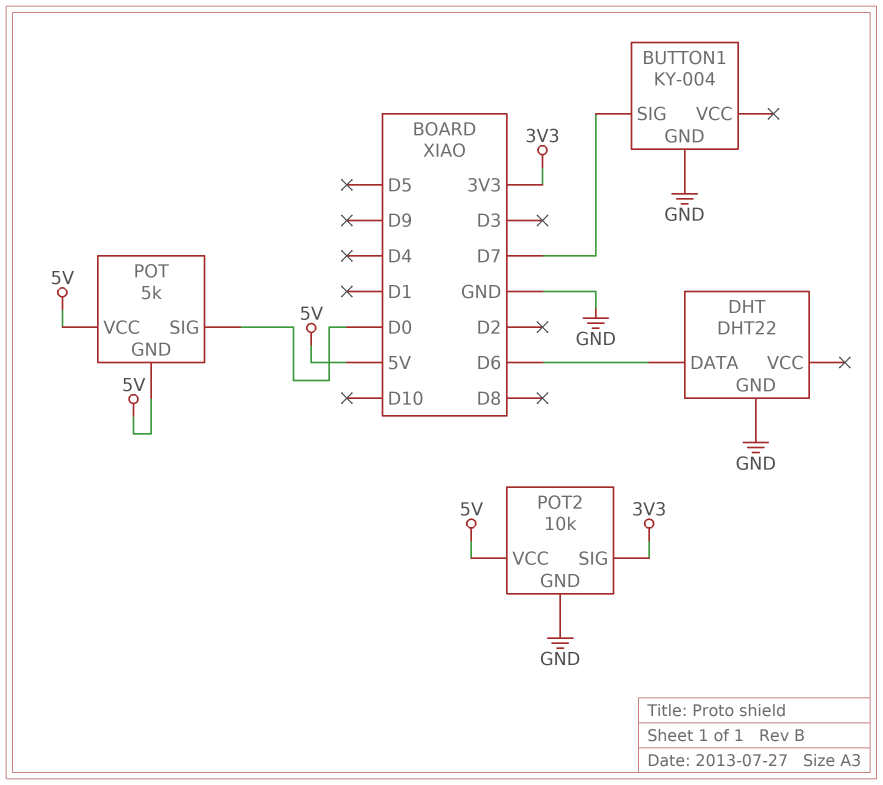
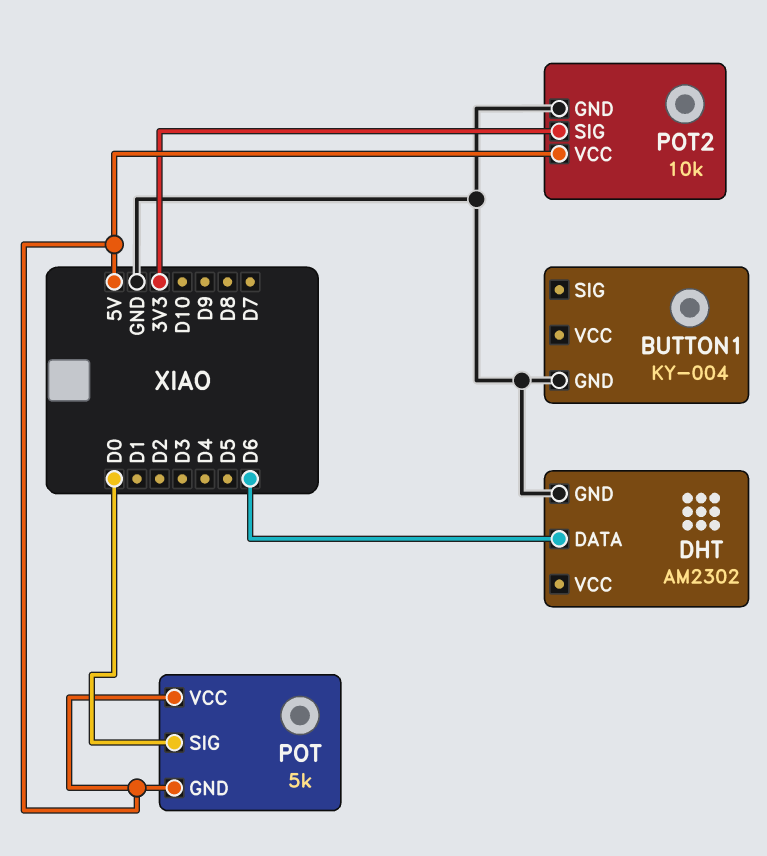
BUTTON1 pin SIG: D7 -> none
DHT: DHT22 -> AM2302

